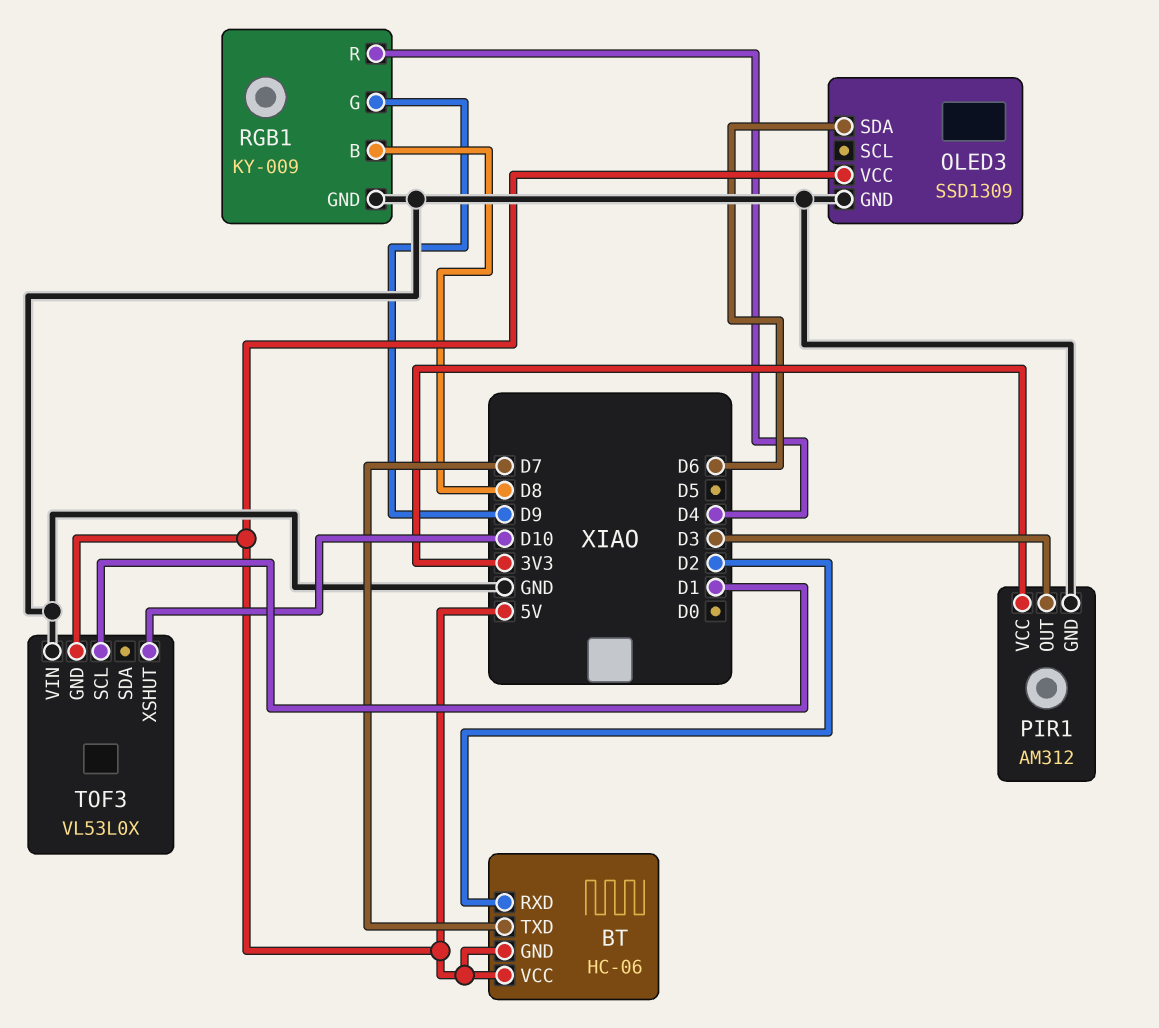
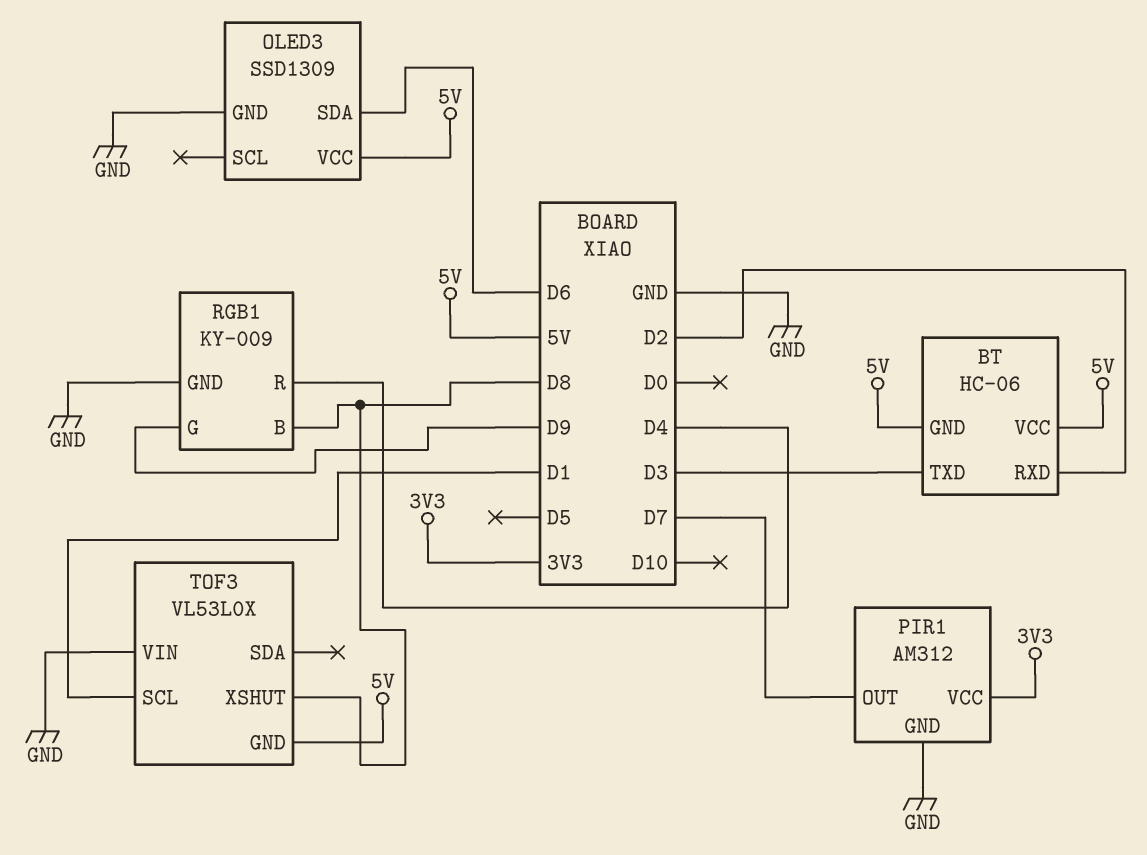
BT pin TXD: D7 -> D3
PIR1 pin OUT: D3 -> D7
TOF3 pin XSHUT: D10 -> D8

